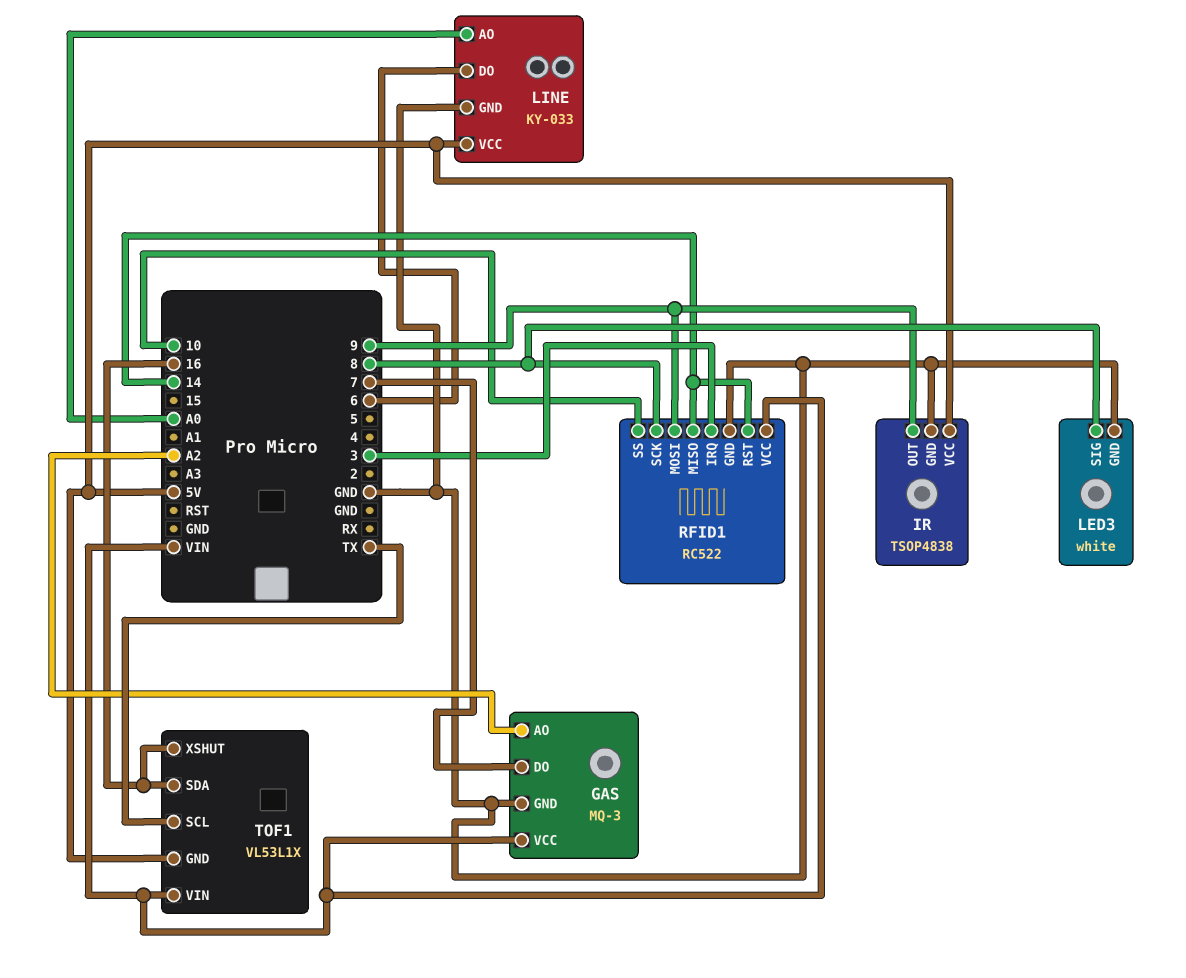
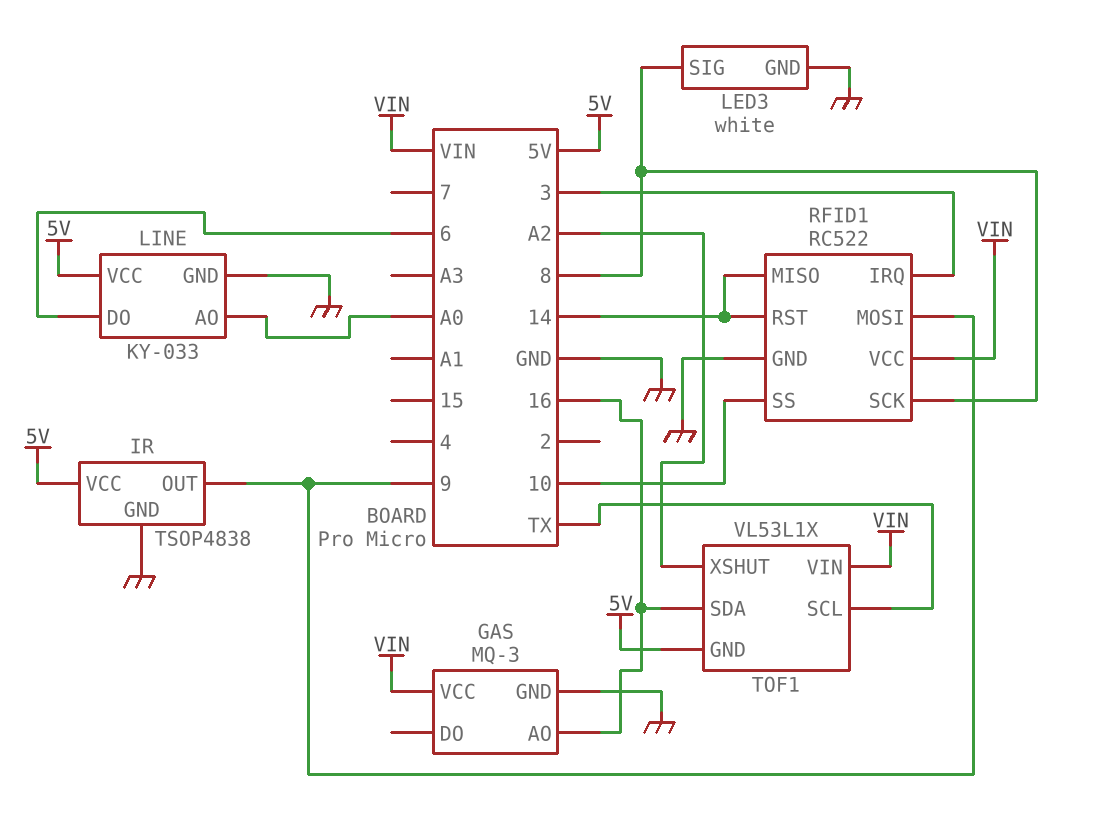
GAS pin AO: A2 -> 16
GAS pin DO: 7 -> none
TOF1 pin XSHUT: 16 -> A2

